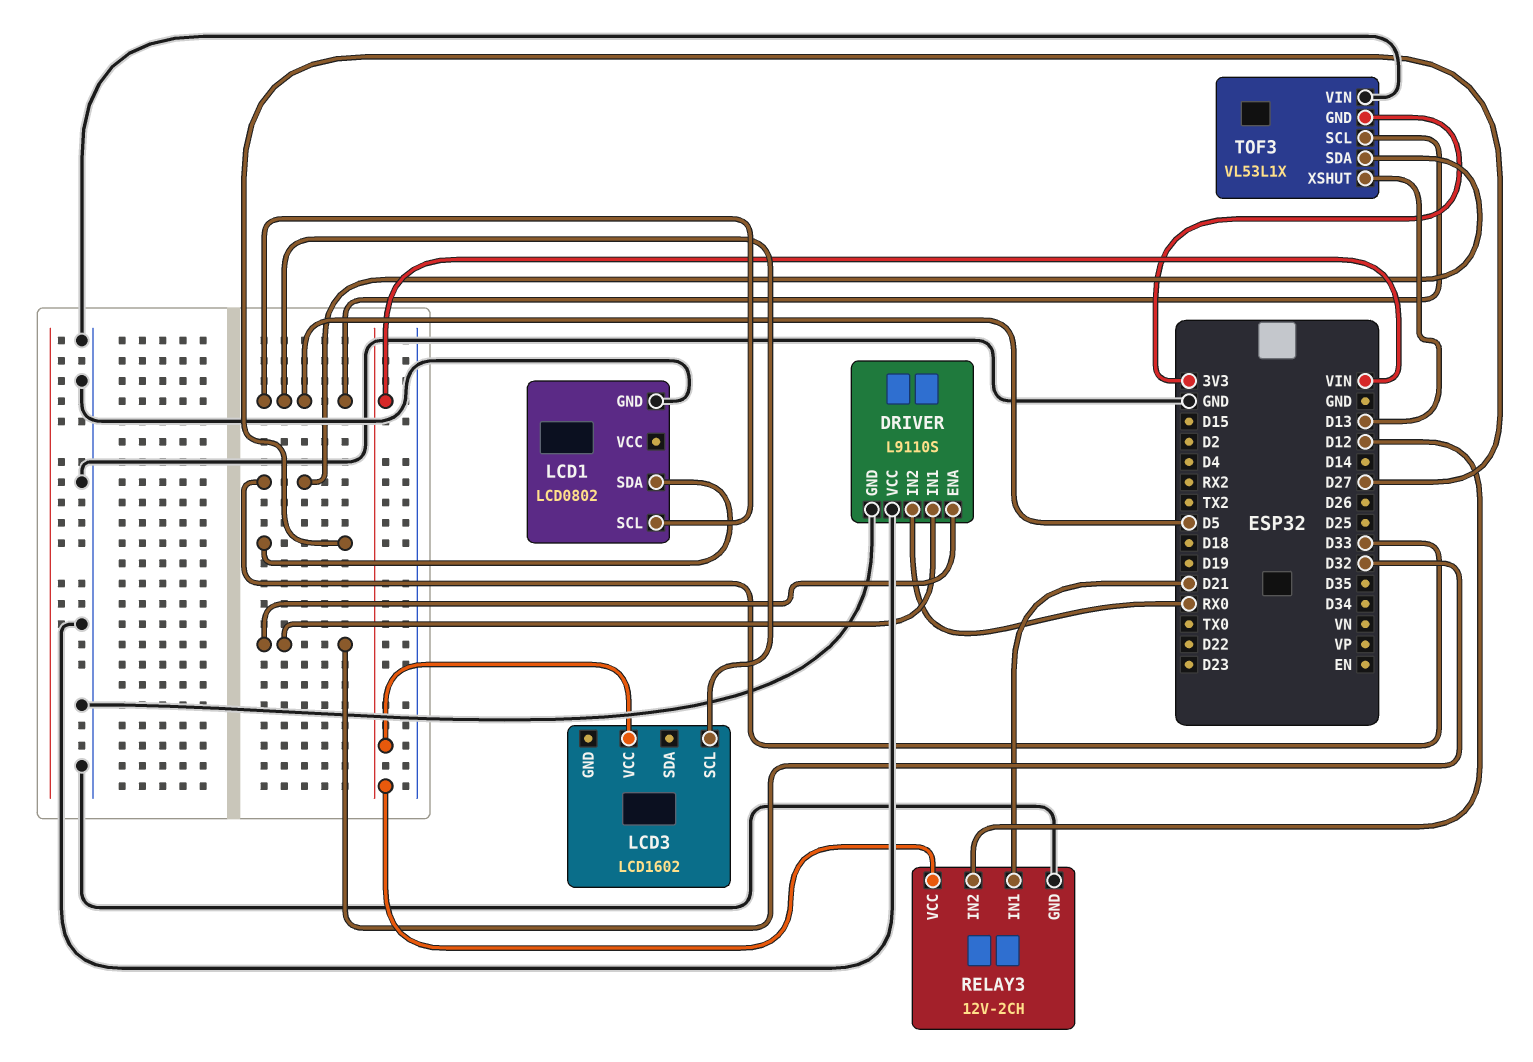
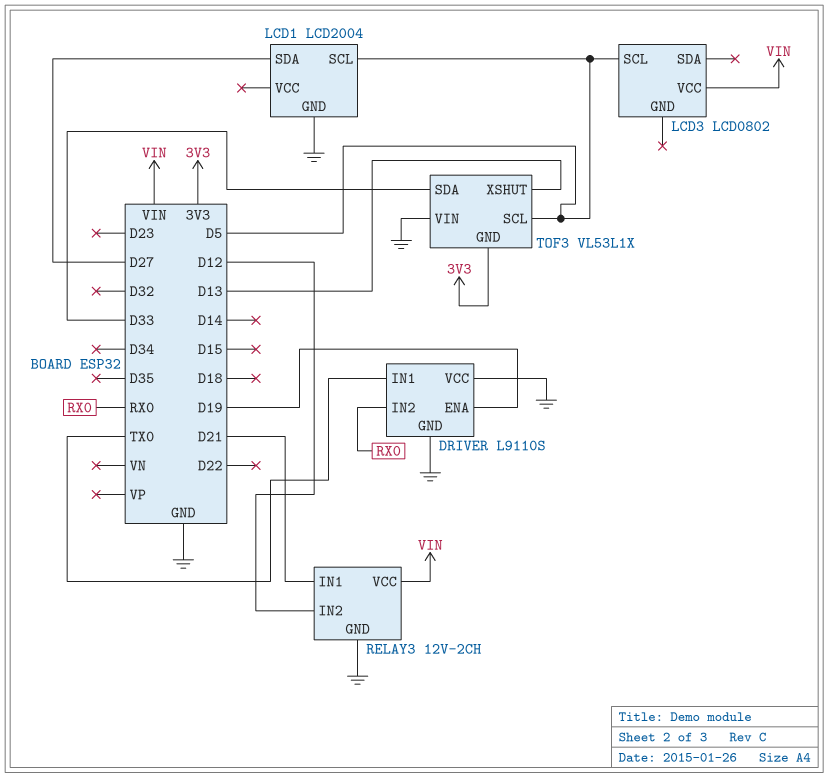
DRIVER pin ENA: D32 -> D19
DRIVER pin IN1: D32 -> TX0
LCD1: LCD0802 -> LCD2004
LCD3: LCD1602 -> LCD0802

